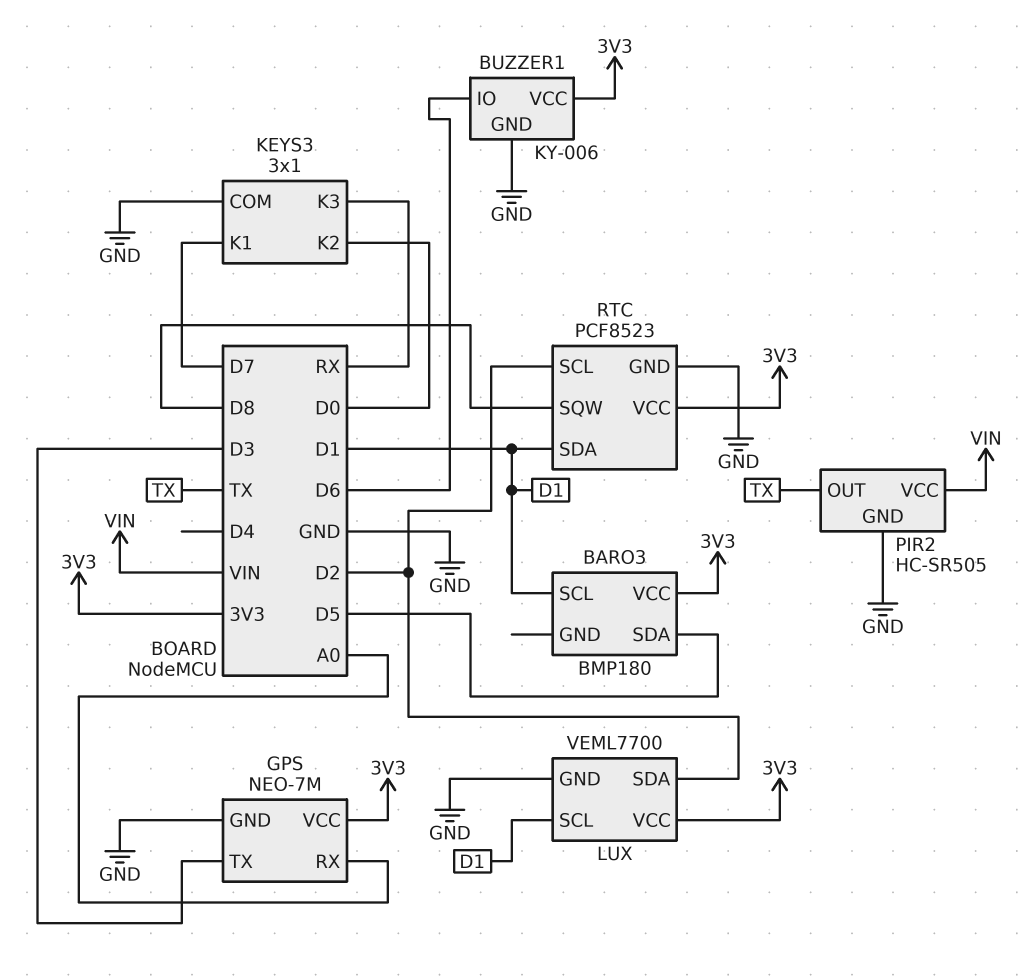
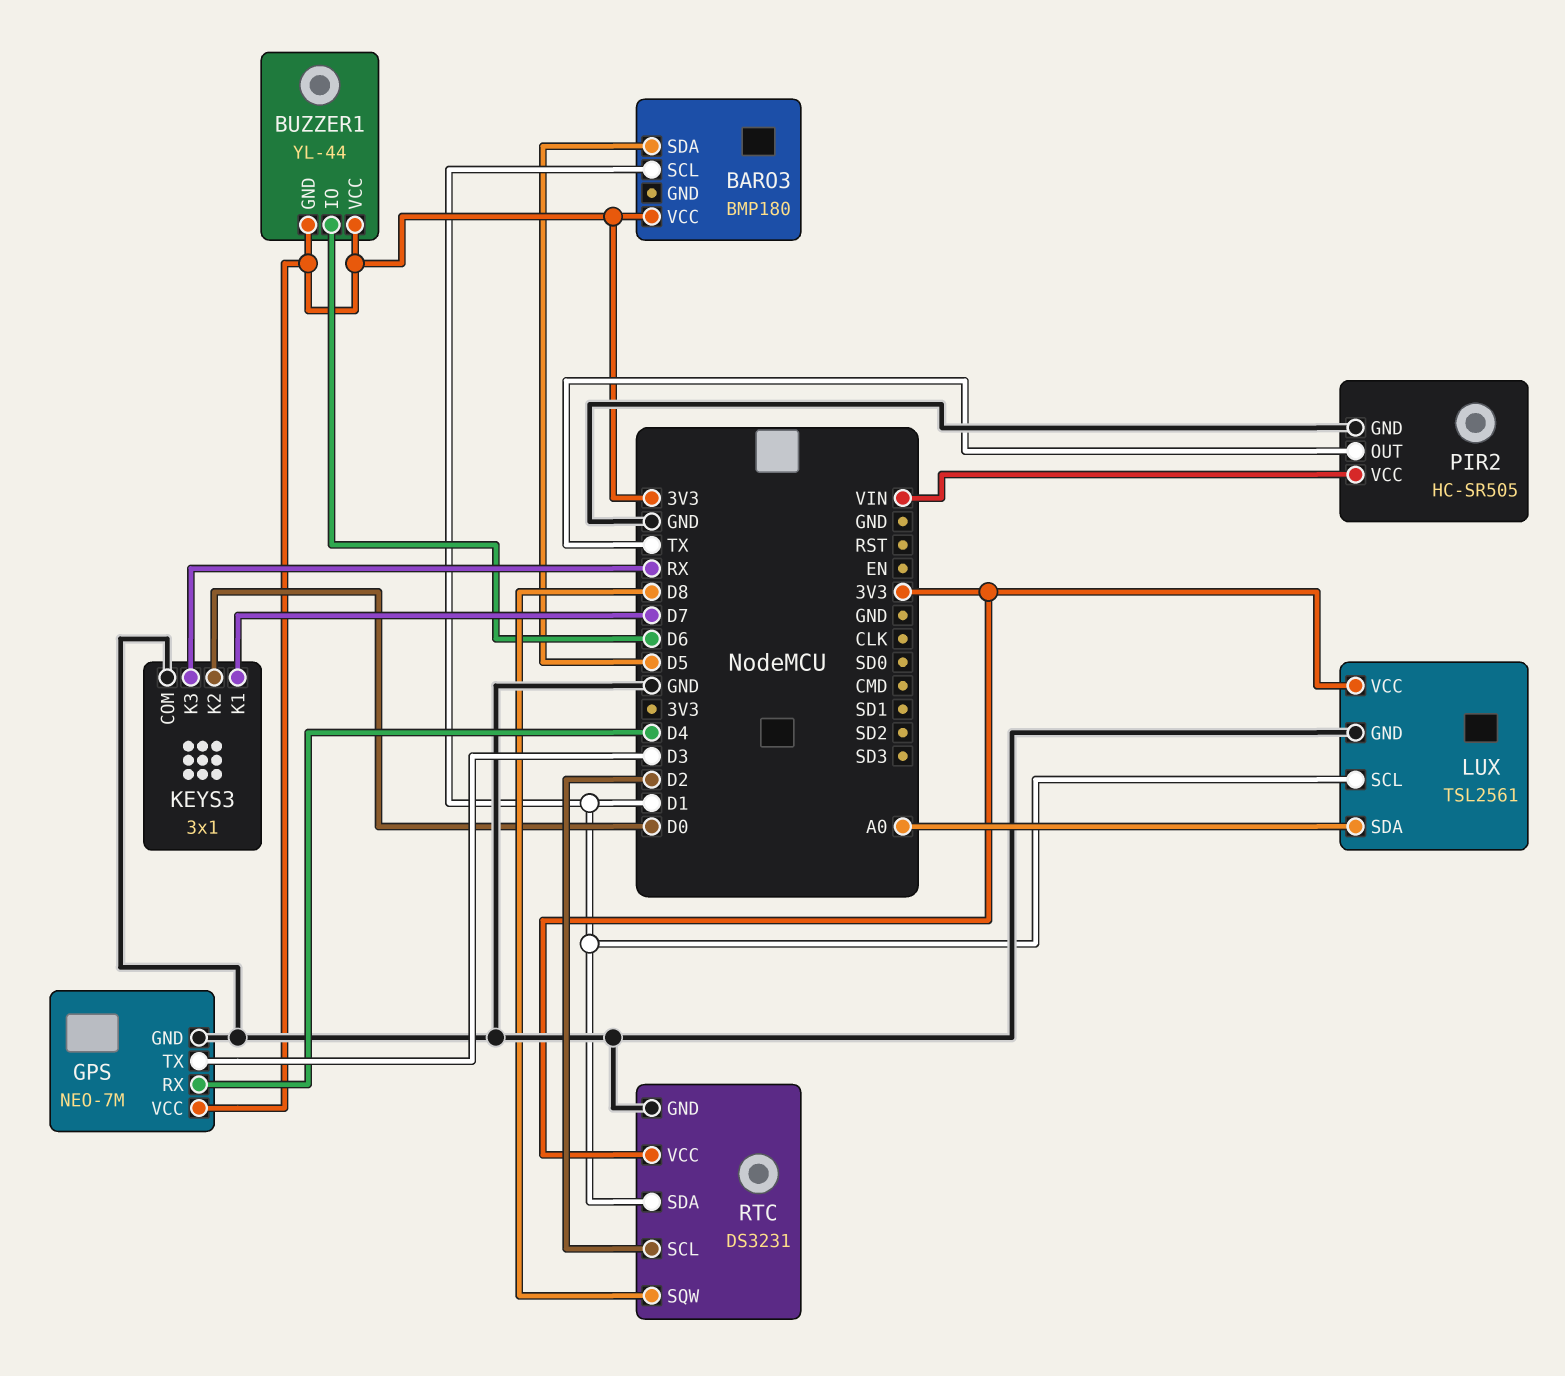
BUZZER1: KY-006 -> YL-44
BUZZER1 pin GND: GND -> 3V3
GPS pin RX: A0 -> D4
LUX: VEML7700 -> TSL2561
LUX pin SDA: D2 -> A0
RTC: PCF8523 -> DS3231

